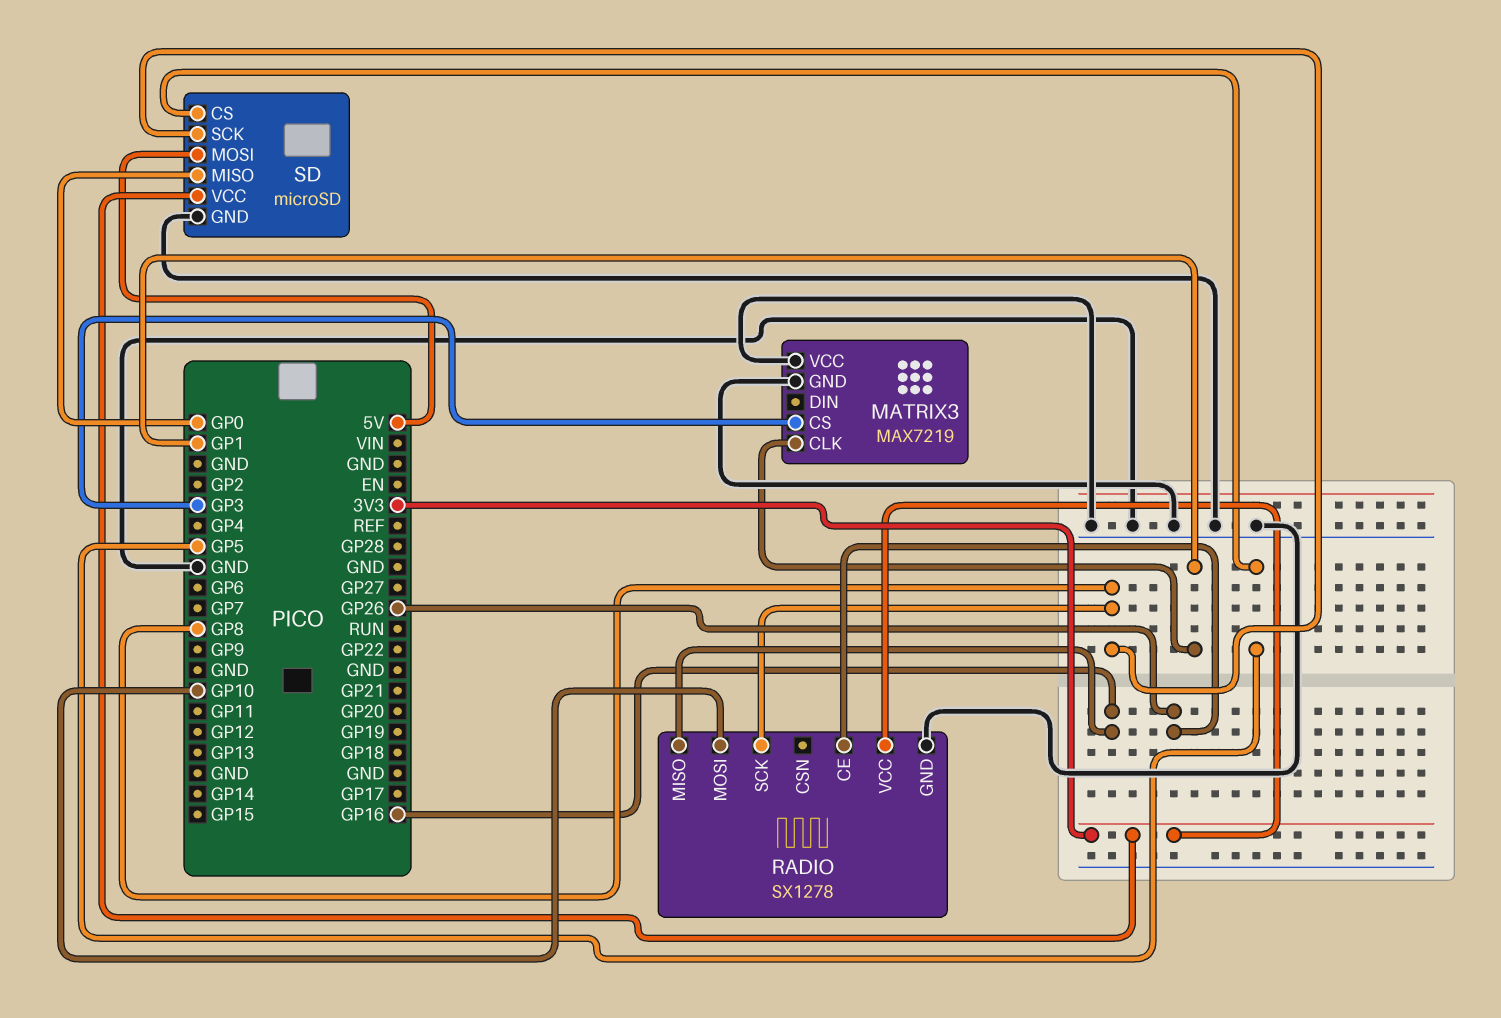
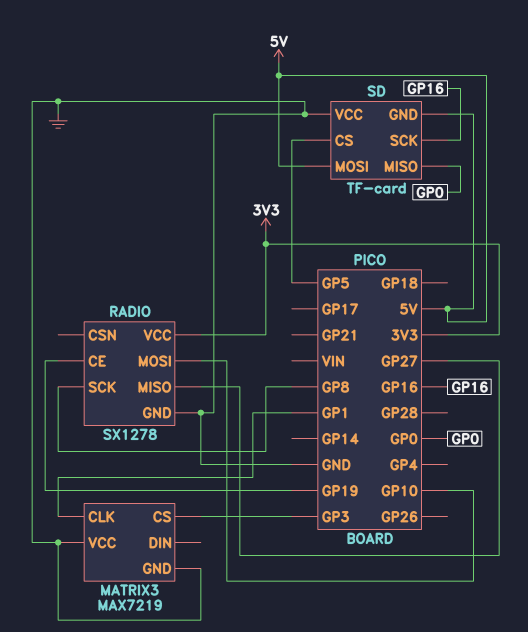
RADIO pin CE: GP26 -> GP19
RADIO pin MISO: GP16 -> GP27
SD: microSD -> TF-card
SD pin GND: GND -> 5V
SD pin SCK: GP8 -> GP16
SD pin VCC: 3V3 -> GND

